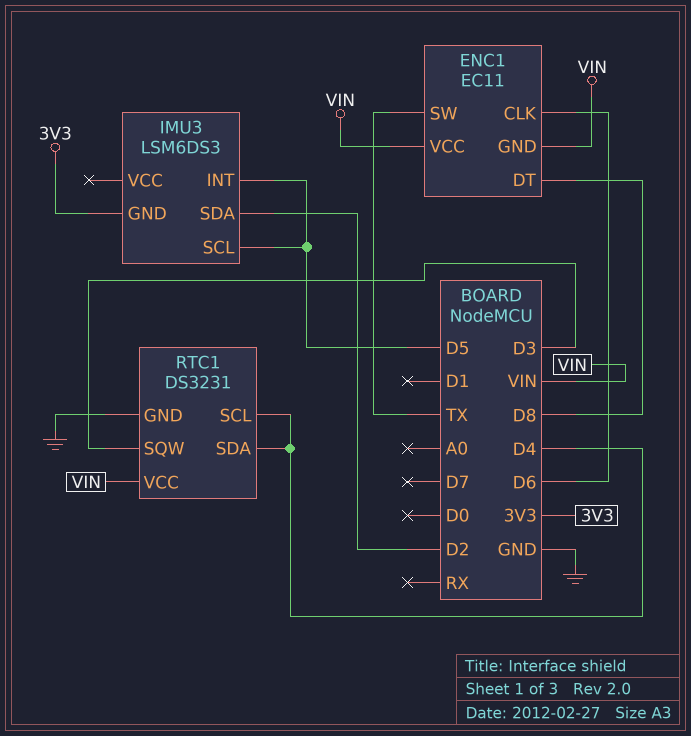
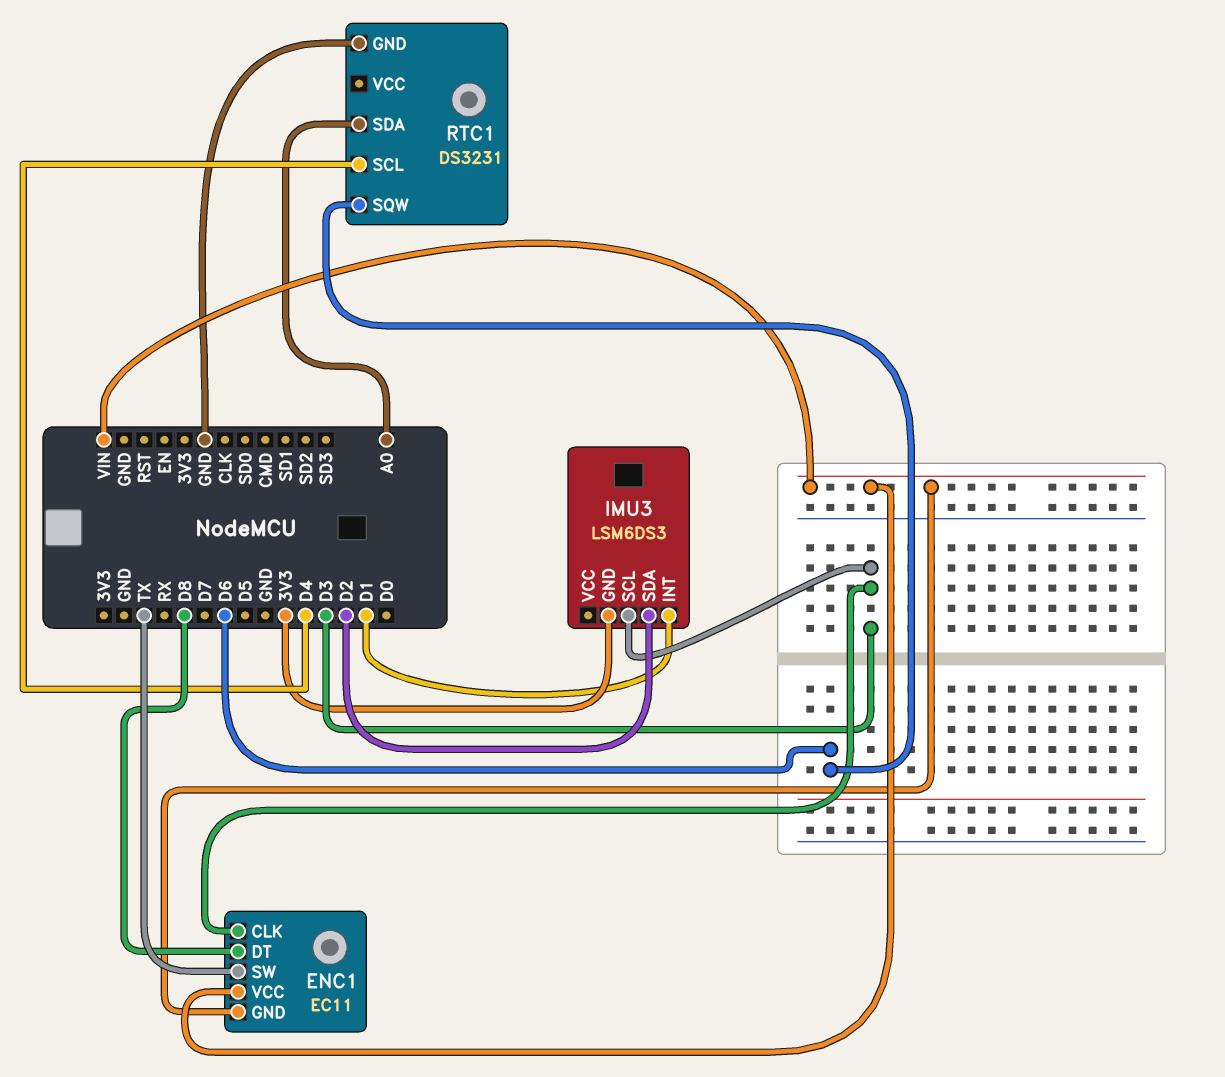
ENC1 pin CLK: D6 -> D3
IMU3 pin INT: D5 -> D1
IMU3 pin SCL: D5 -> D3
RTC1 pin SDA: D4 -> A0
RTC1 pin SQW: D3 -> D6
RTC1 pin VCC: VIN -> none

